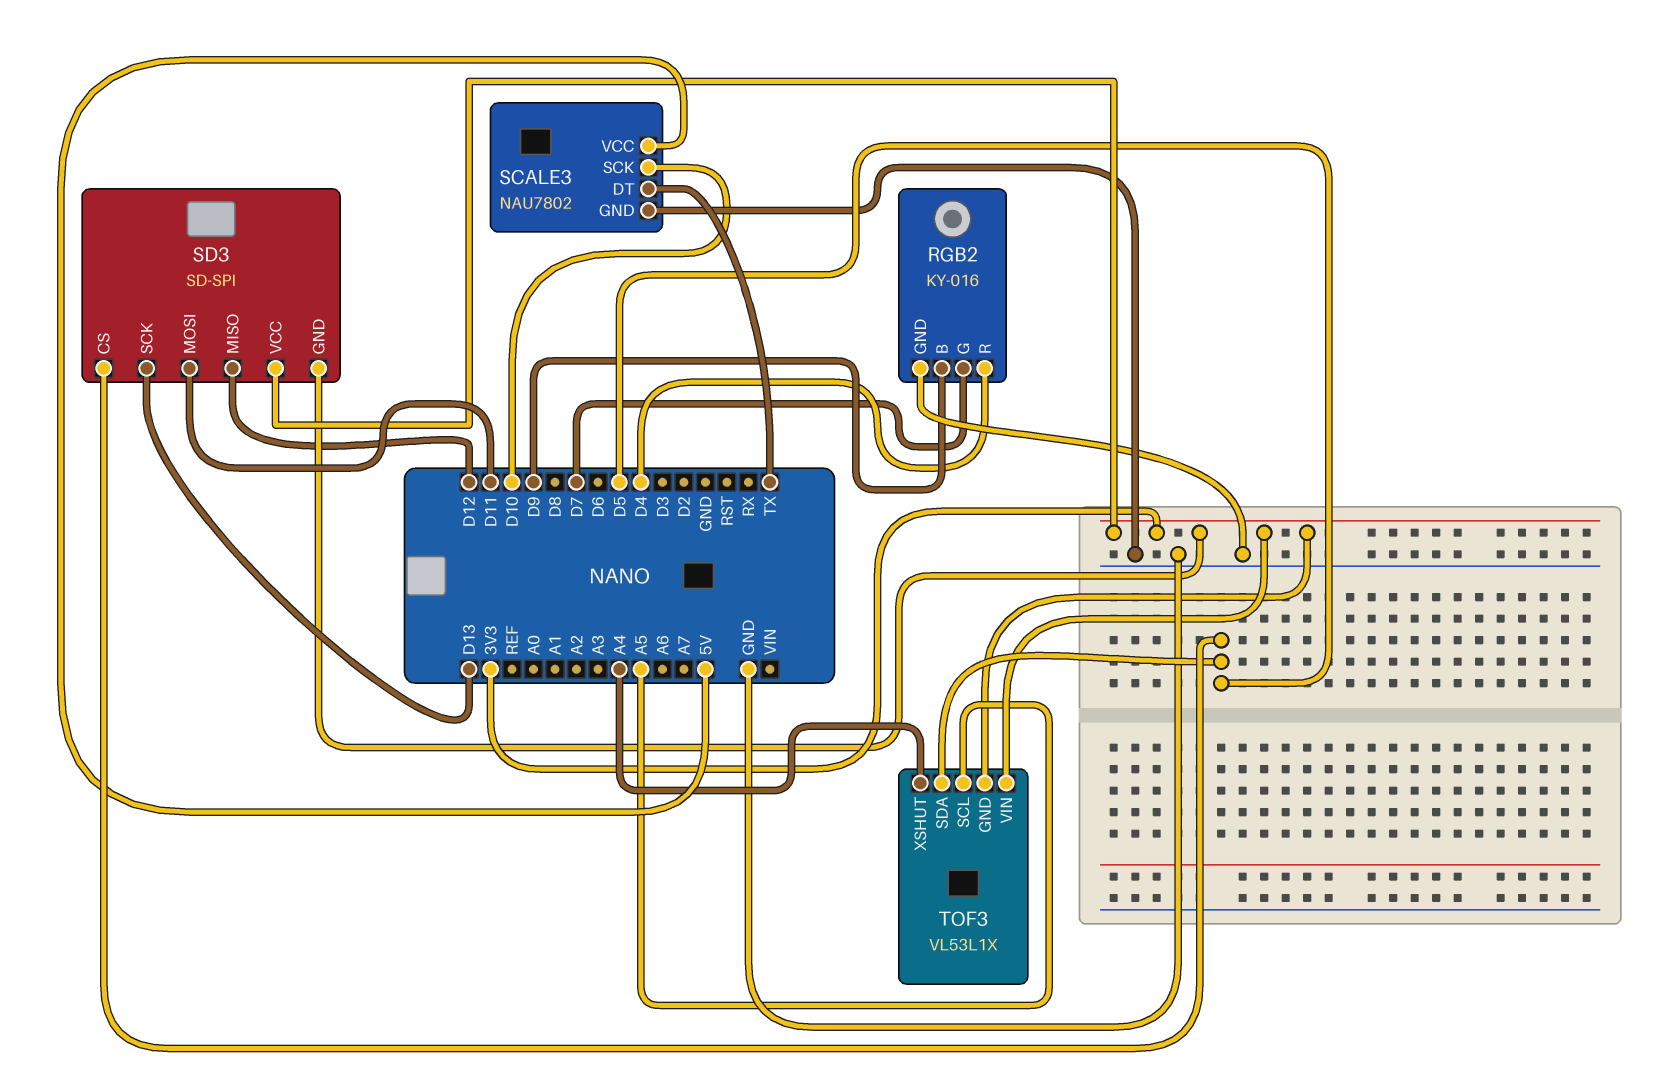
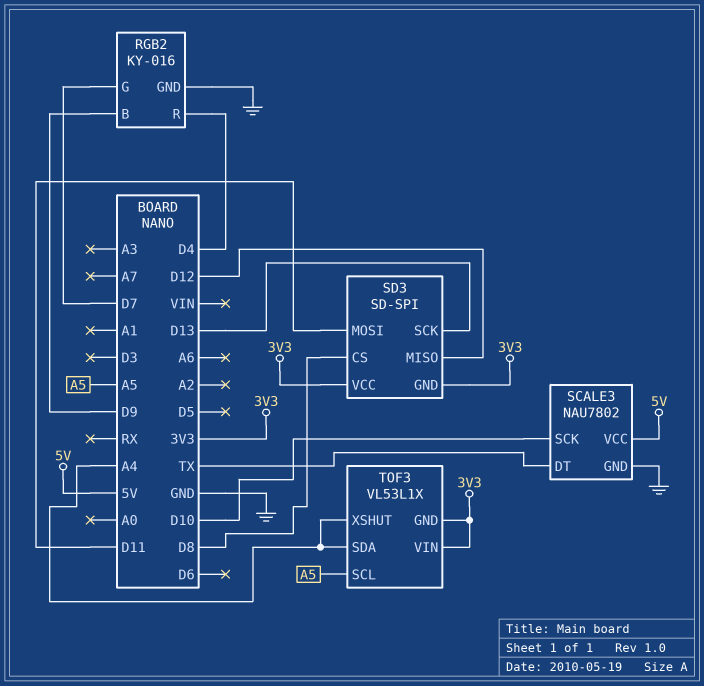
SD3 pin CS: D5 -> D8
TOF3 pin SDA: D5 -> A4

